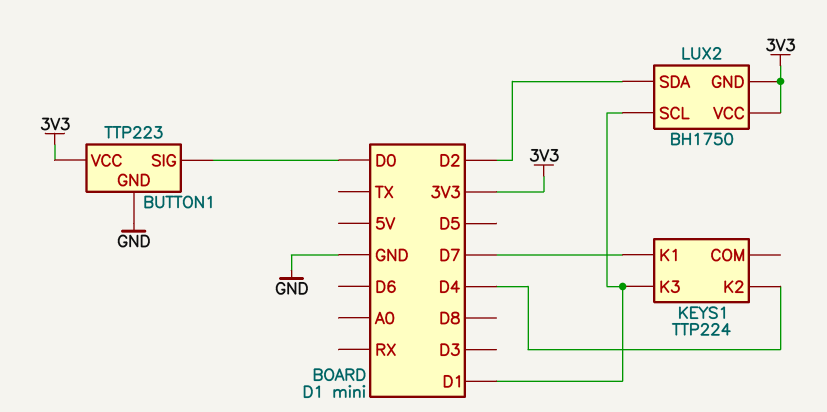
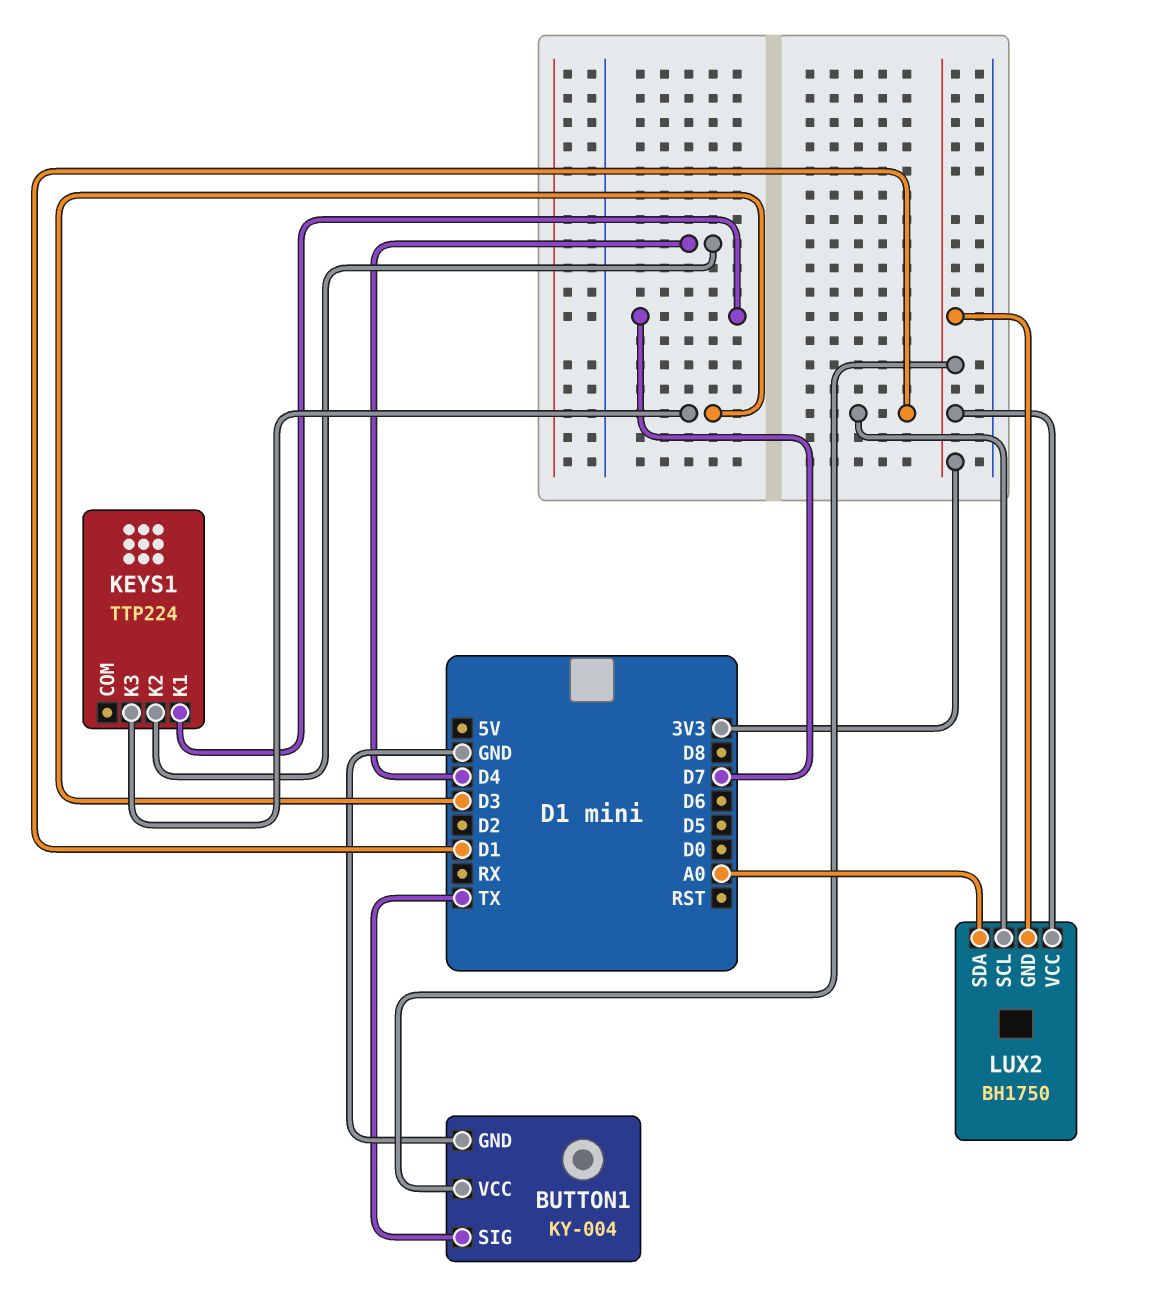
BUTTON1: TTP223 -> KY-004
BUTTON1 pin SIG: D0 -> TX
KEYS1 pin K3: D1 -> D3
LUX2 pin SDA: D2 -> A0

